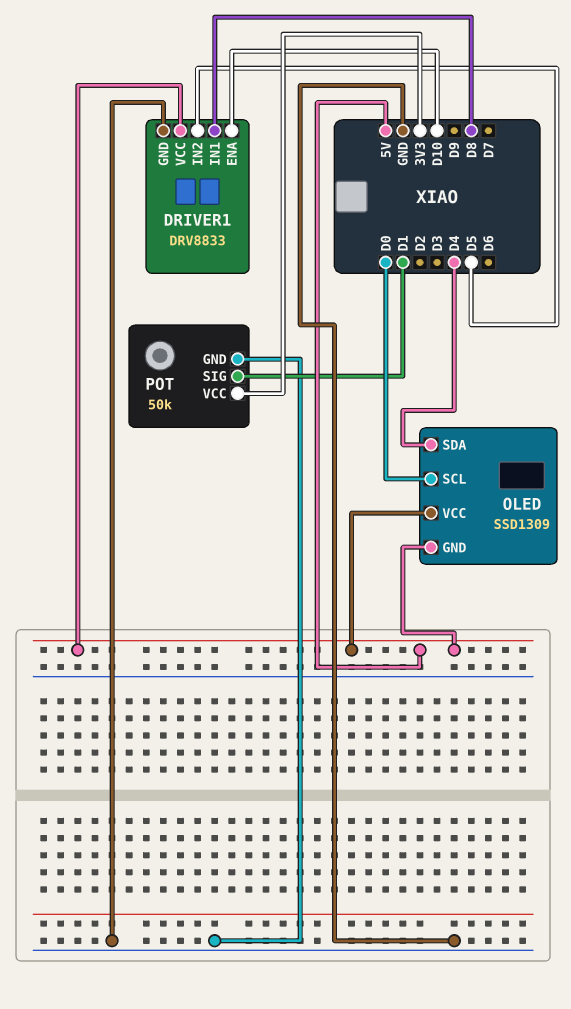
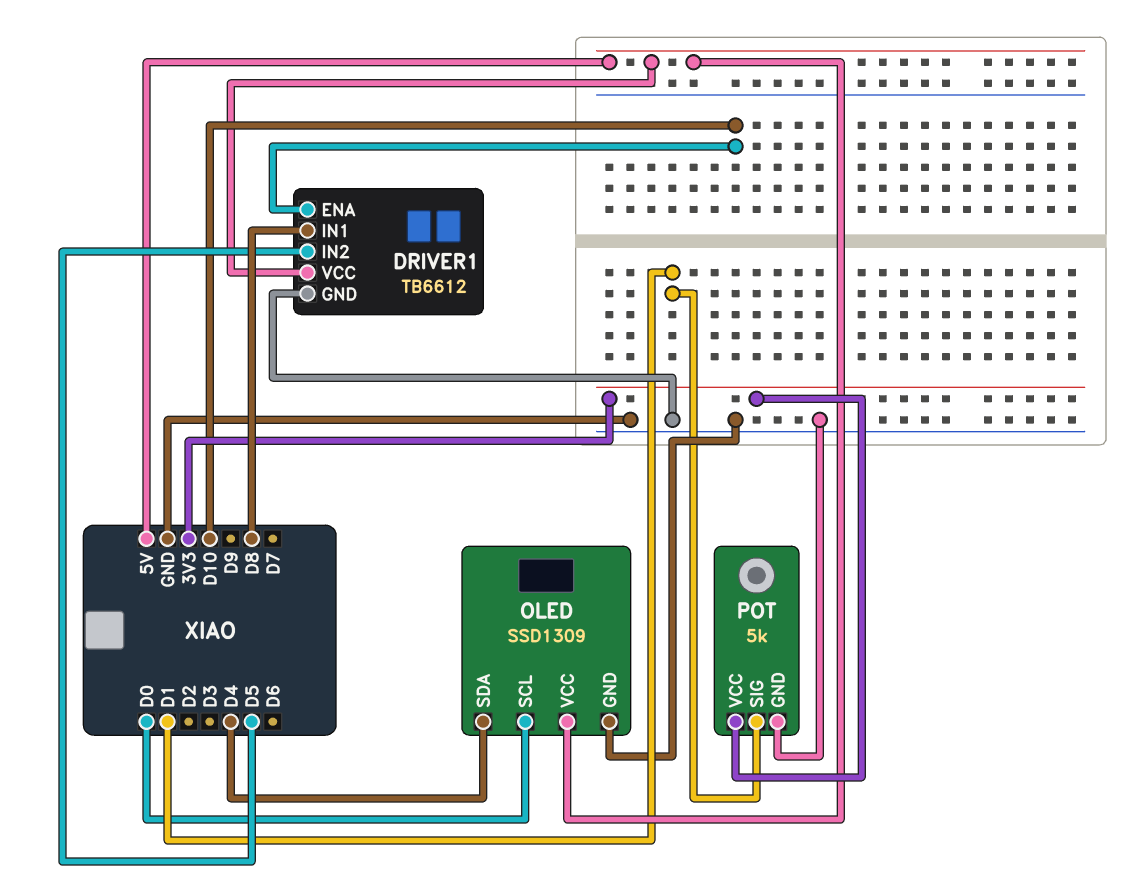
DRIVER1: DRV8833 -> TB6612
OLED pin GND: 5V -> GND
POT: 50k -> 5k

